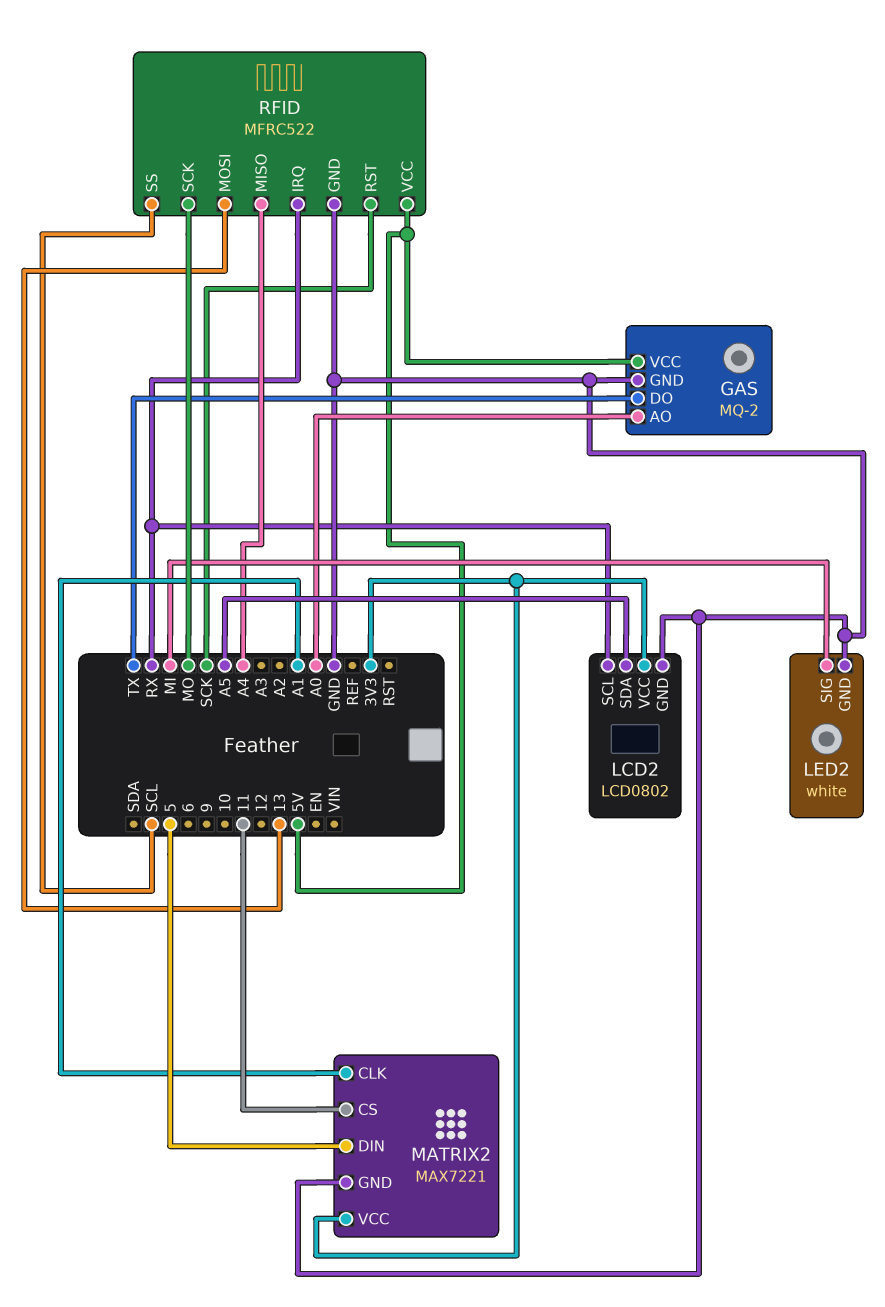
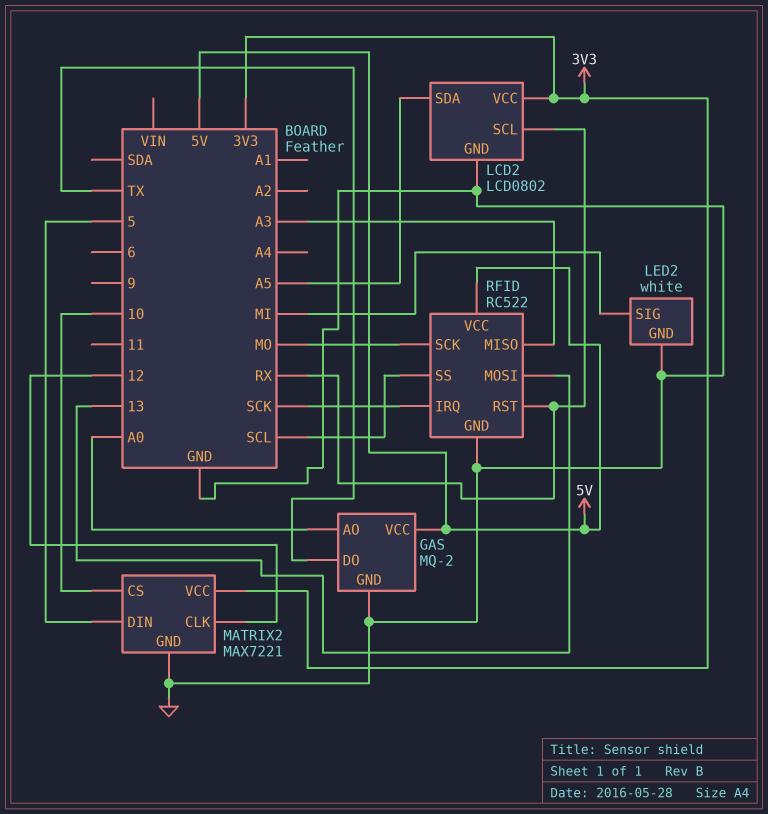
MATRIX2 pin CLK: A1 -> 12
MATRIX2 pin CS: 11 -> 10
RFID: MFRC522 -> RC522
RFID pin IRQ: RX -> SCK
RFID pin MISO: A4 -> A3
RFID pin RST: SCK -> RX

